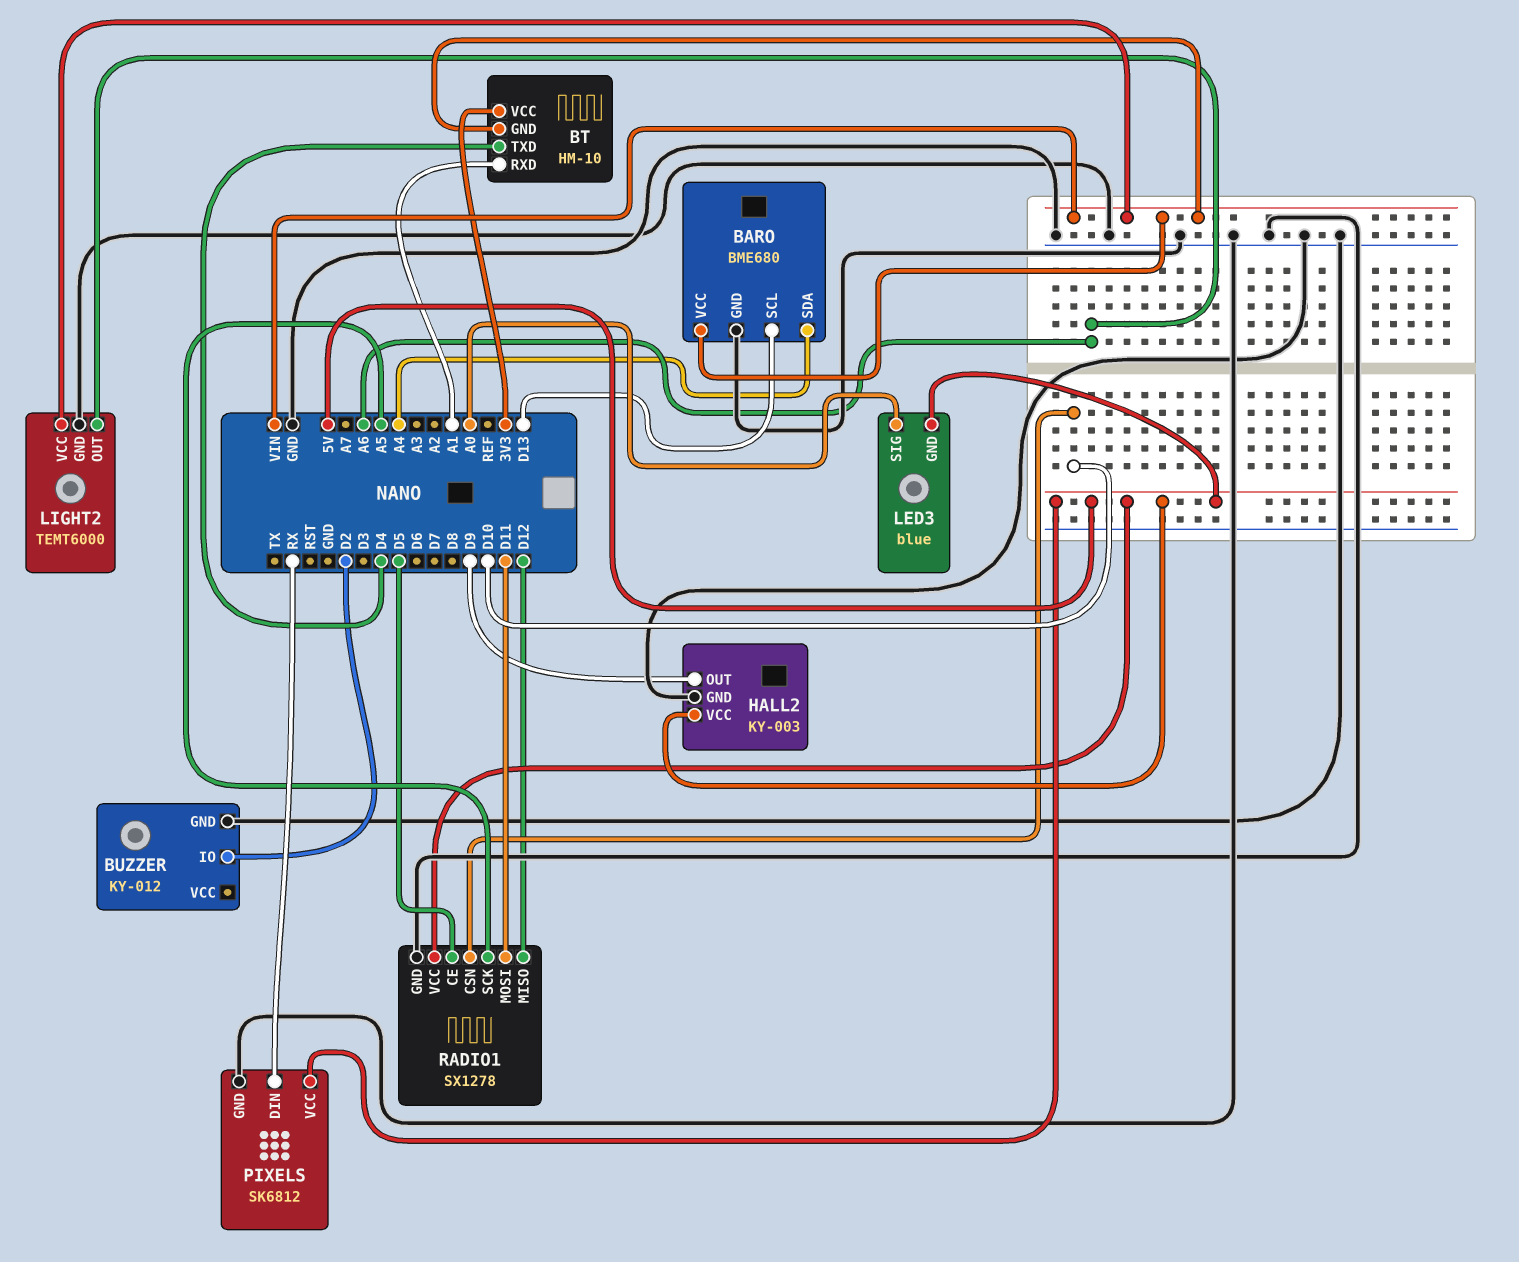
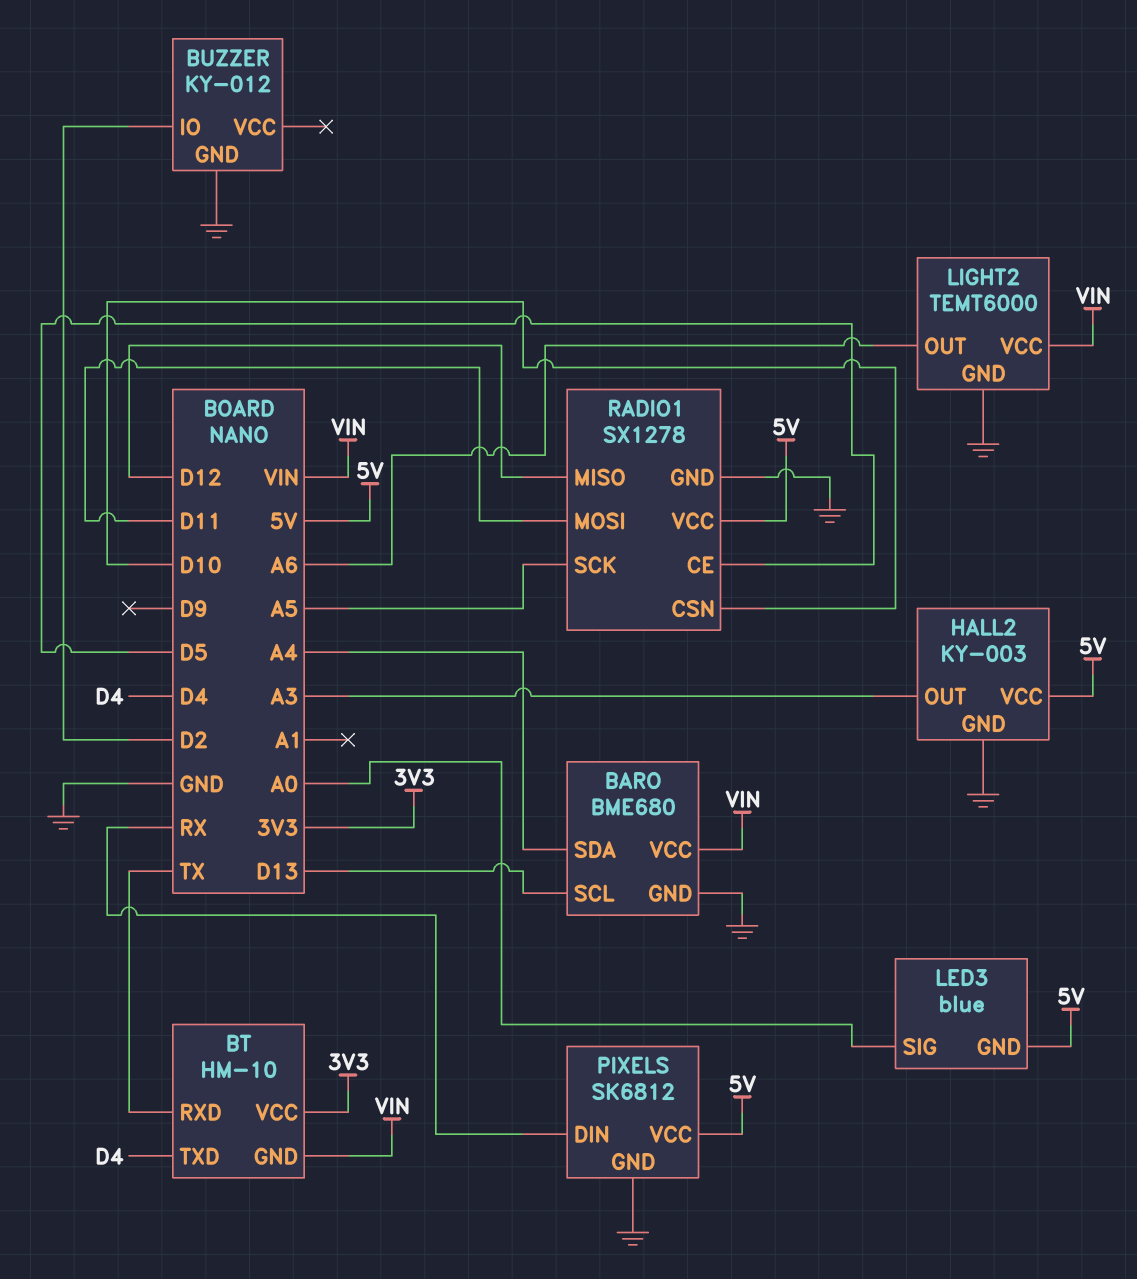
BT pin RXD: A1 -> TX
HALL2 pin OUT: D9 -> A3

